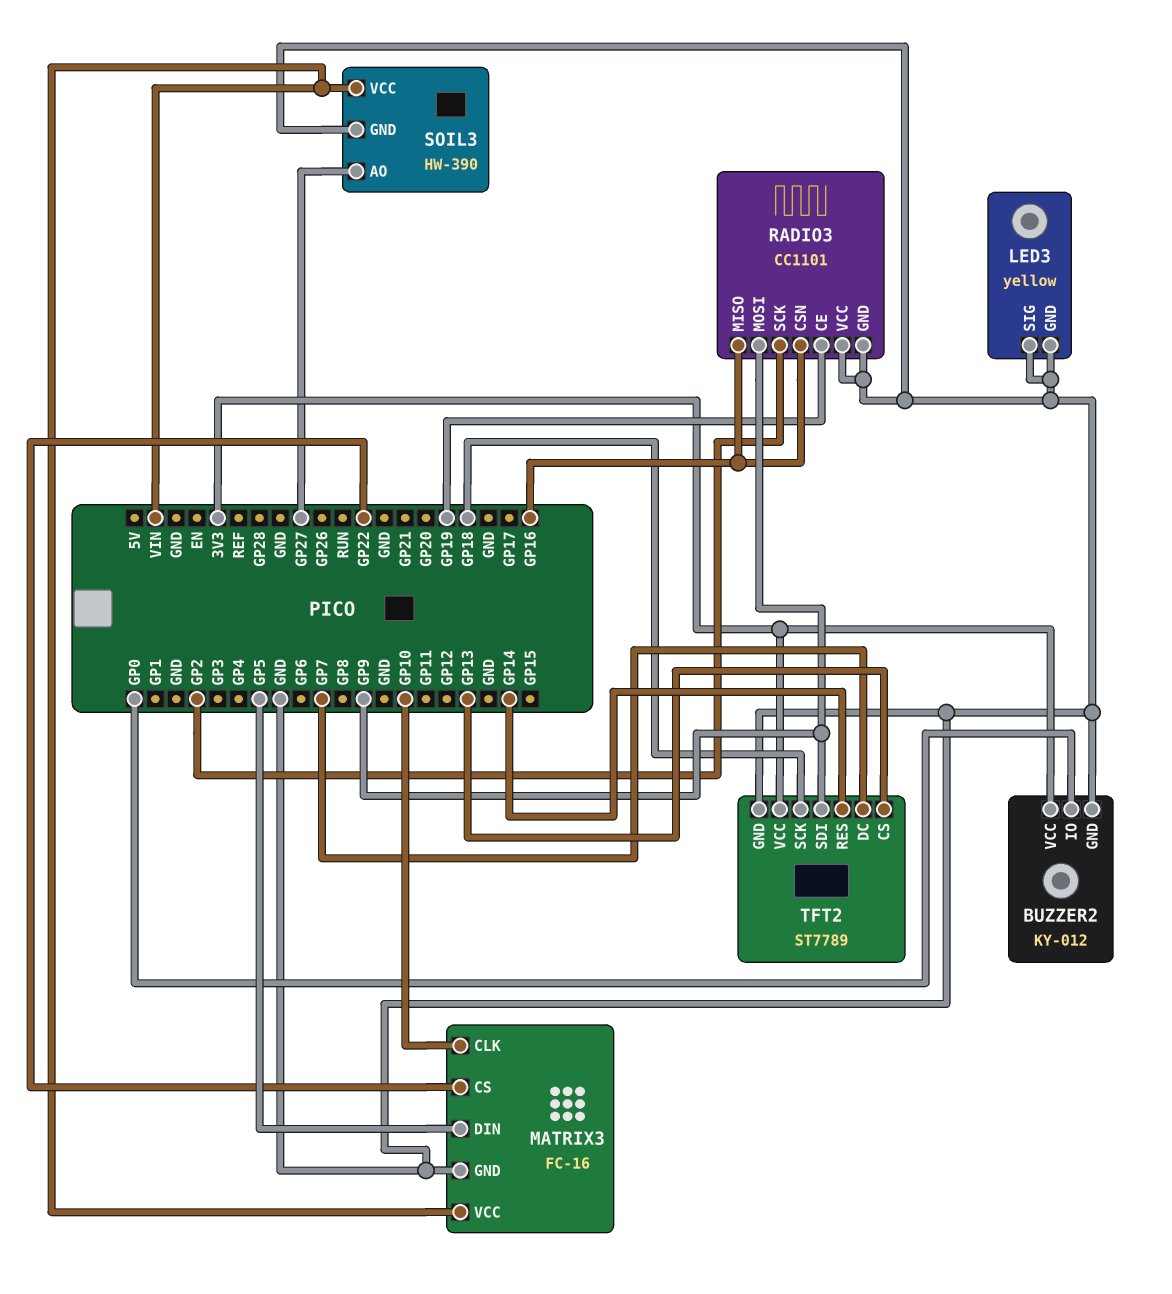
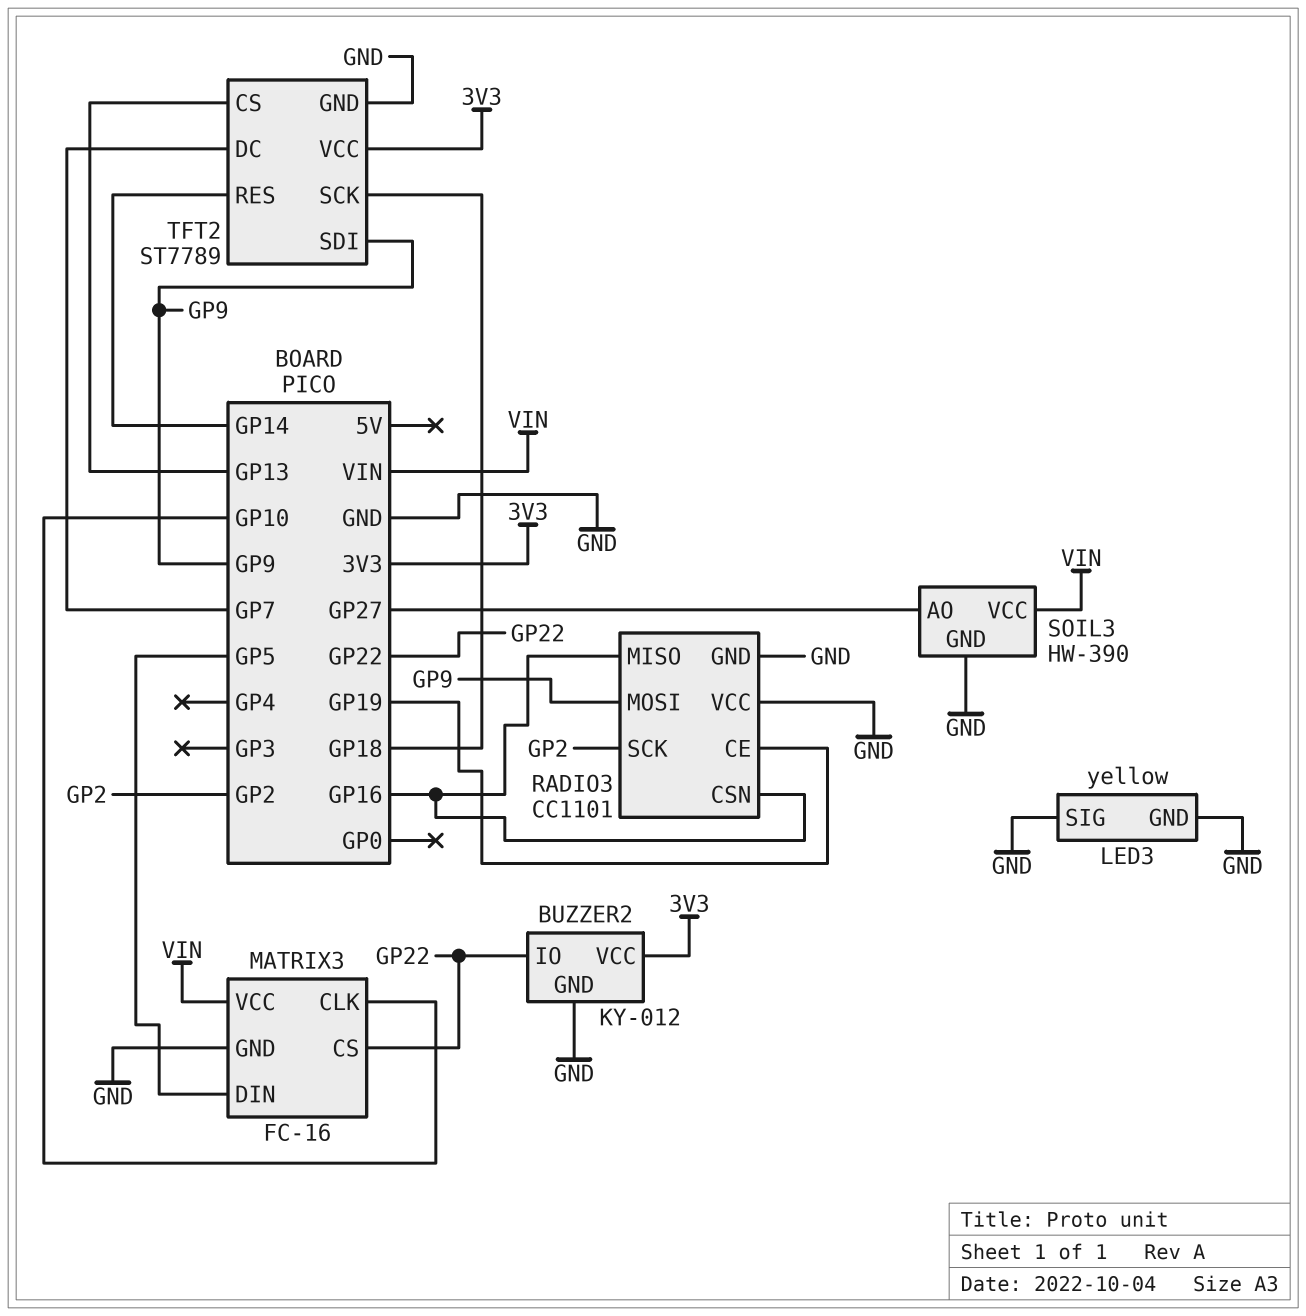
BUZZER2 pin IO: GP0 -> GP22

